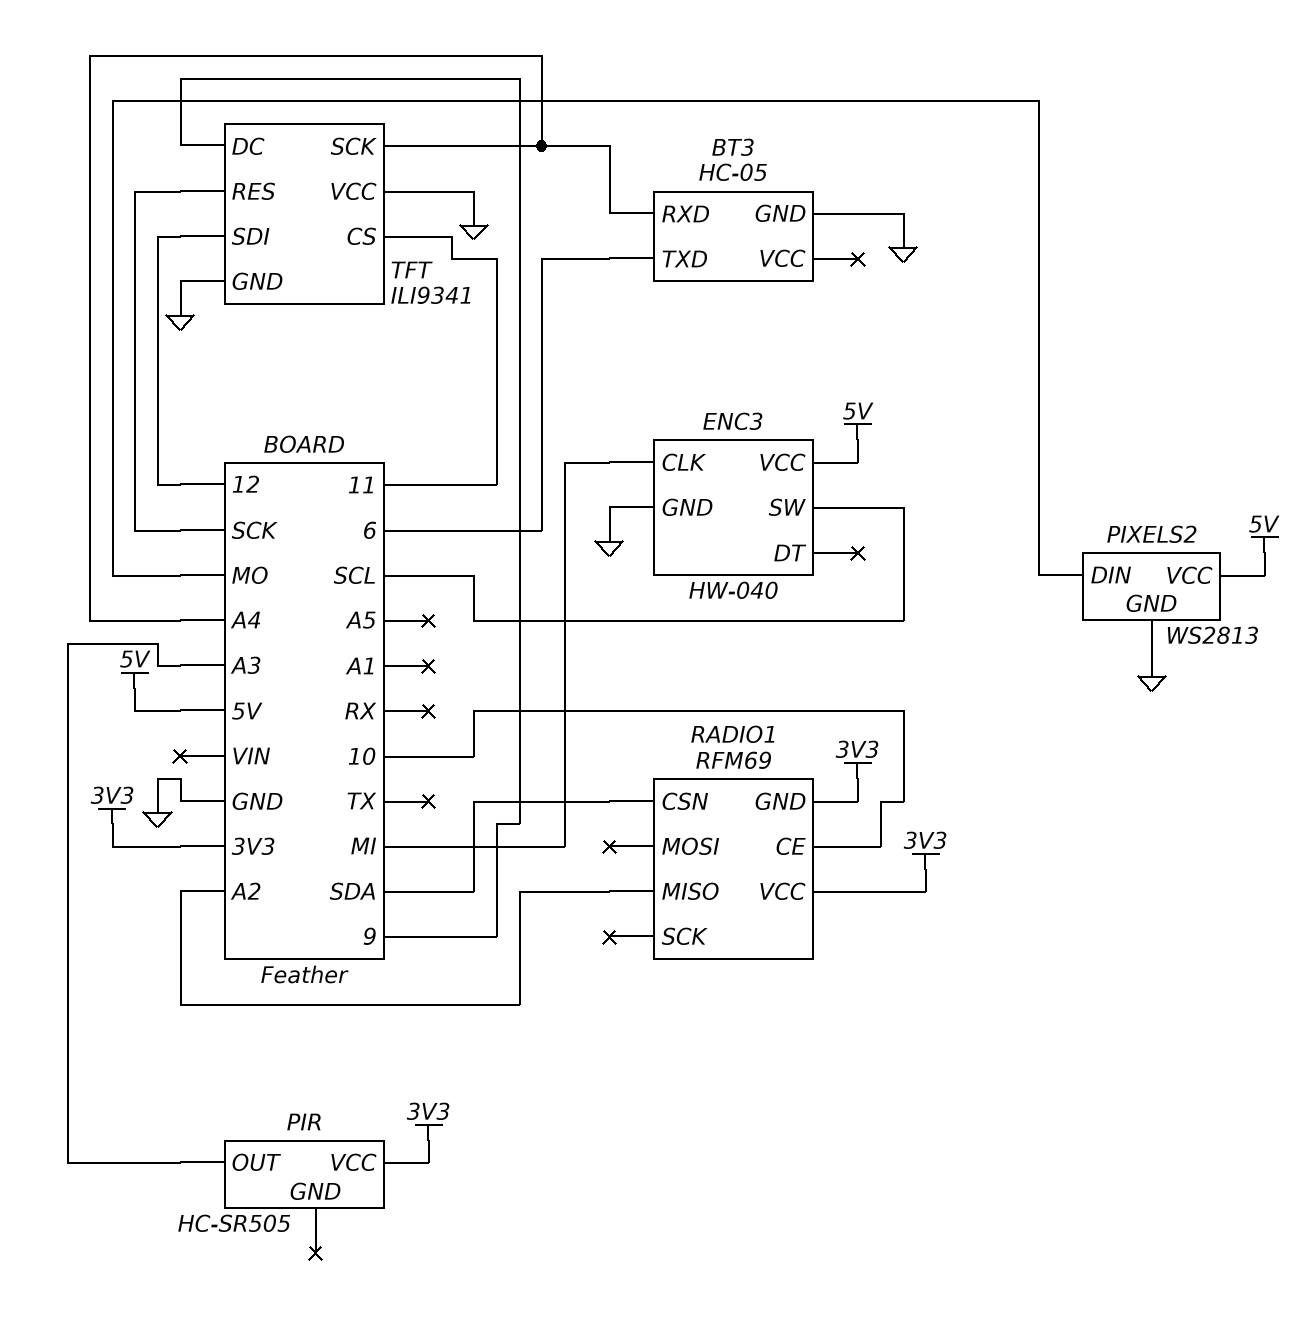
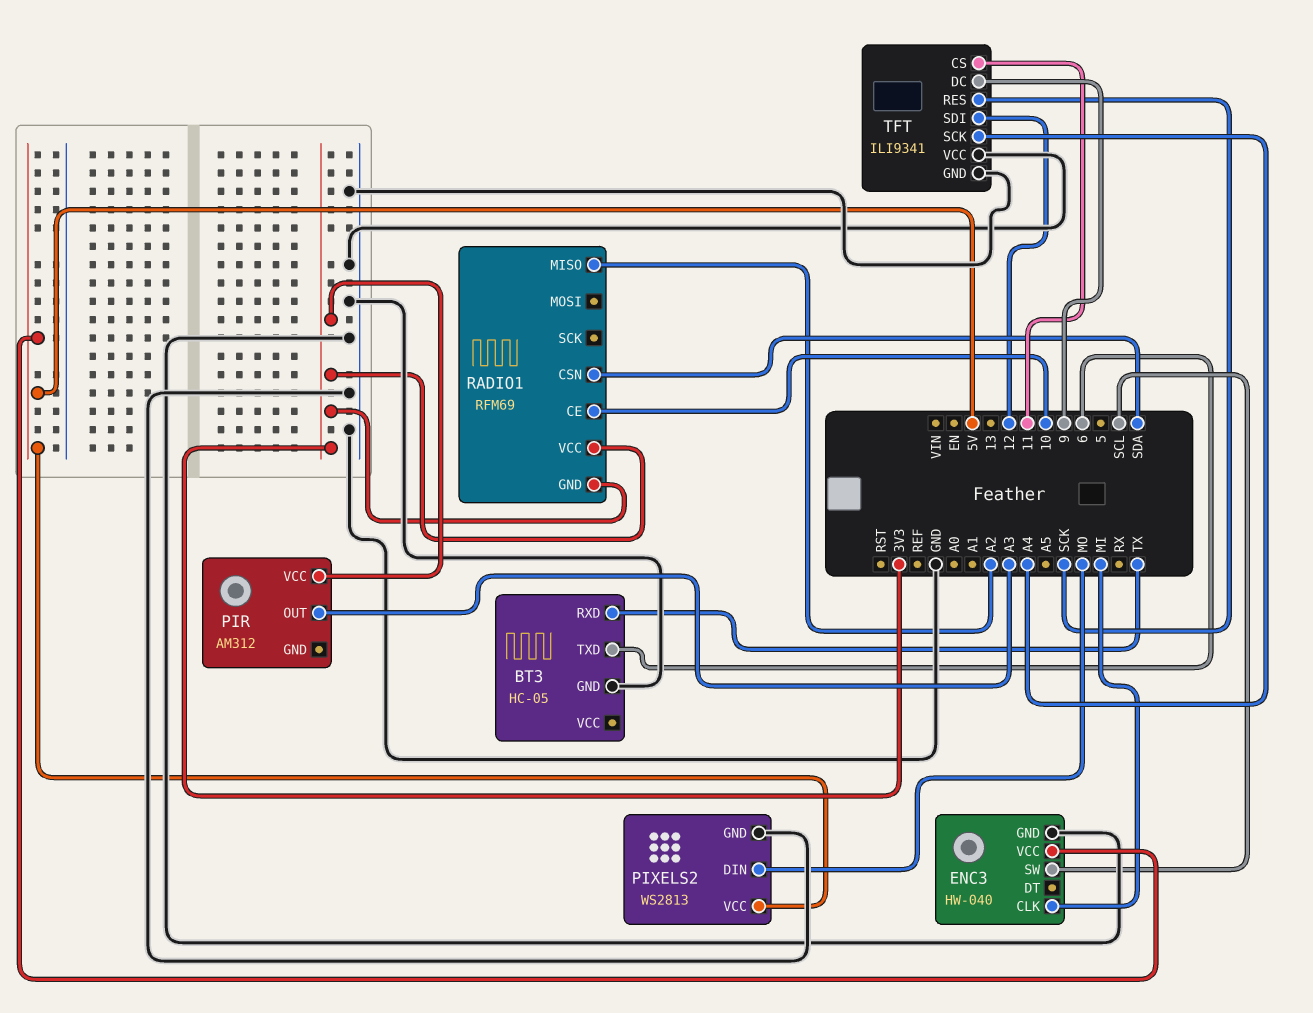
BT3 pin RXD: A4 -> TX
PIR: HC-SR505 -> AM312

